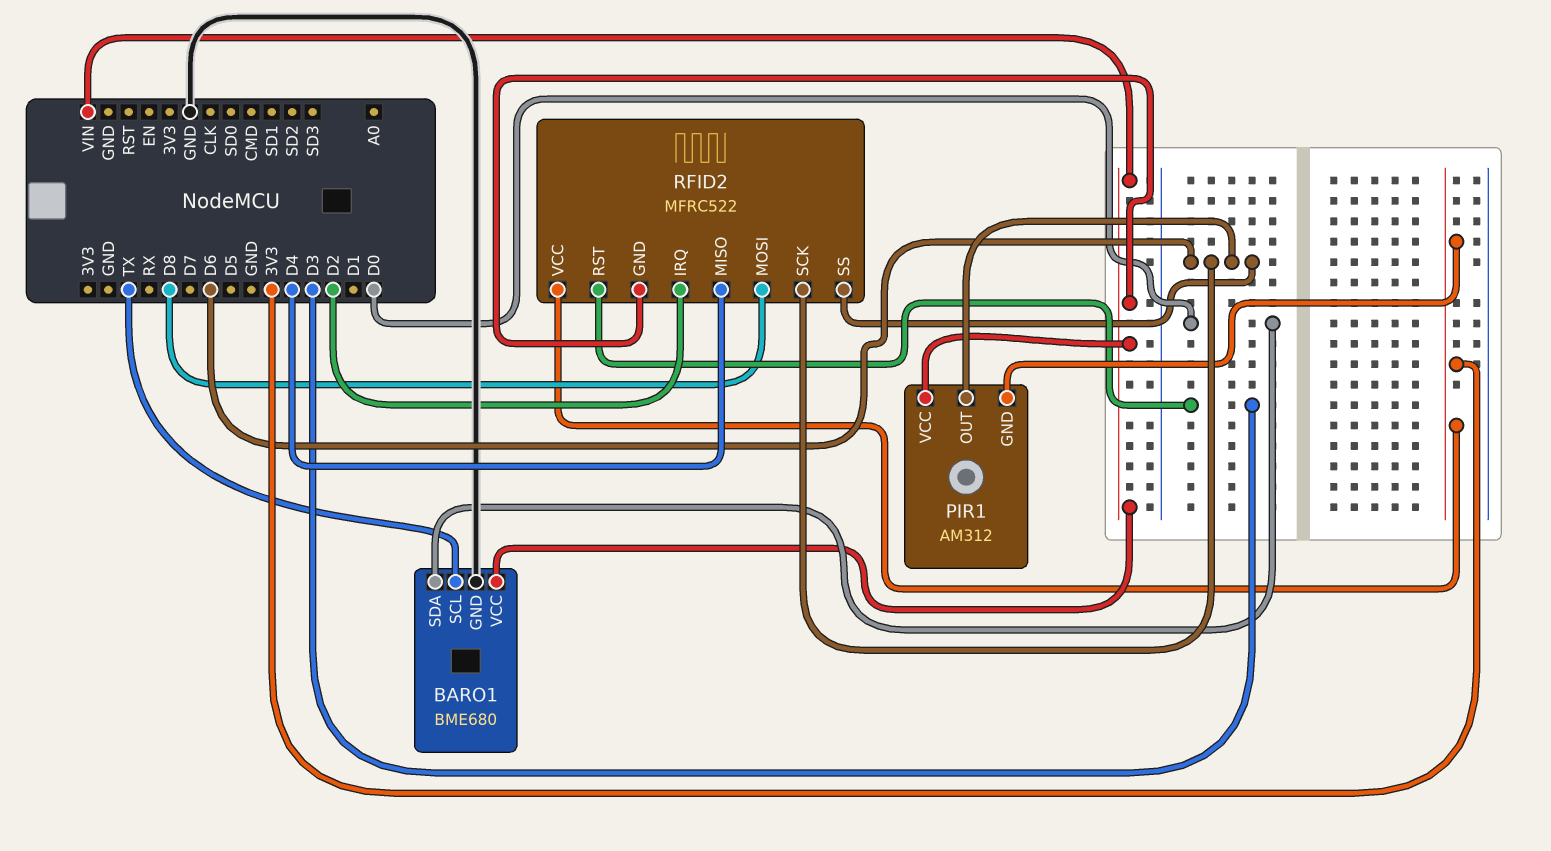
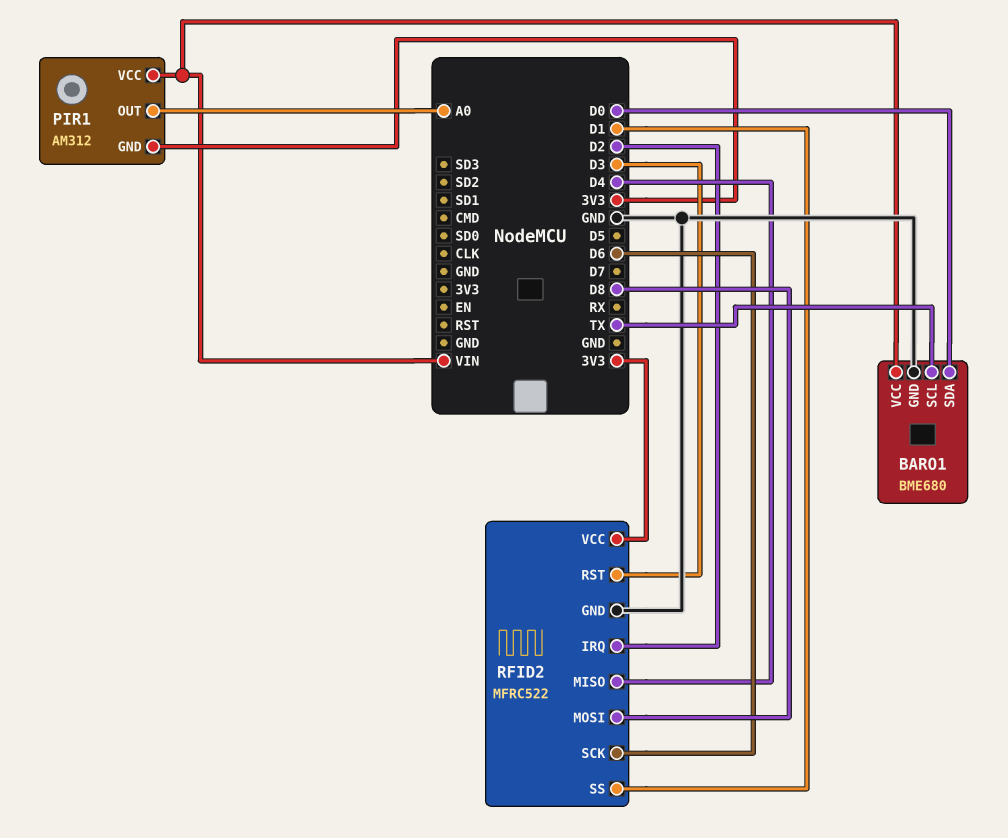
PIR1 pin OUT: D6 -> A0
RFID2 pin GND: VIN -> GND
RFID2 pin SS: D6 -> D1

